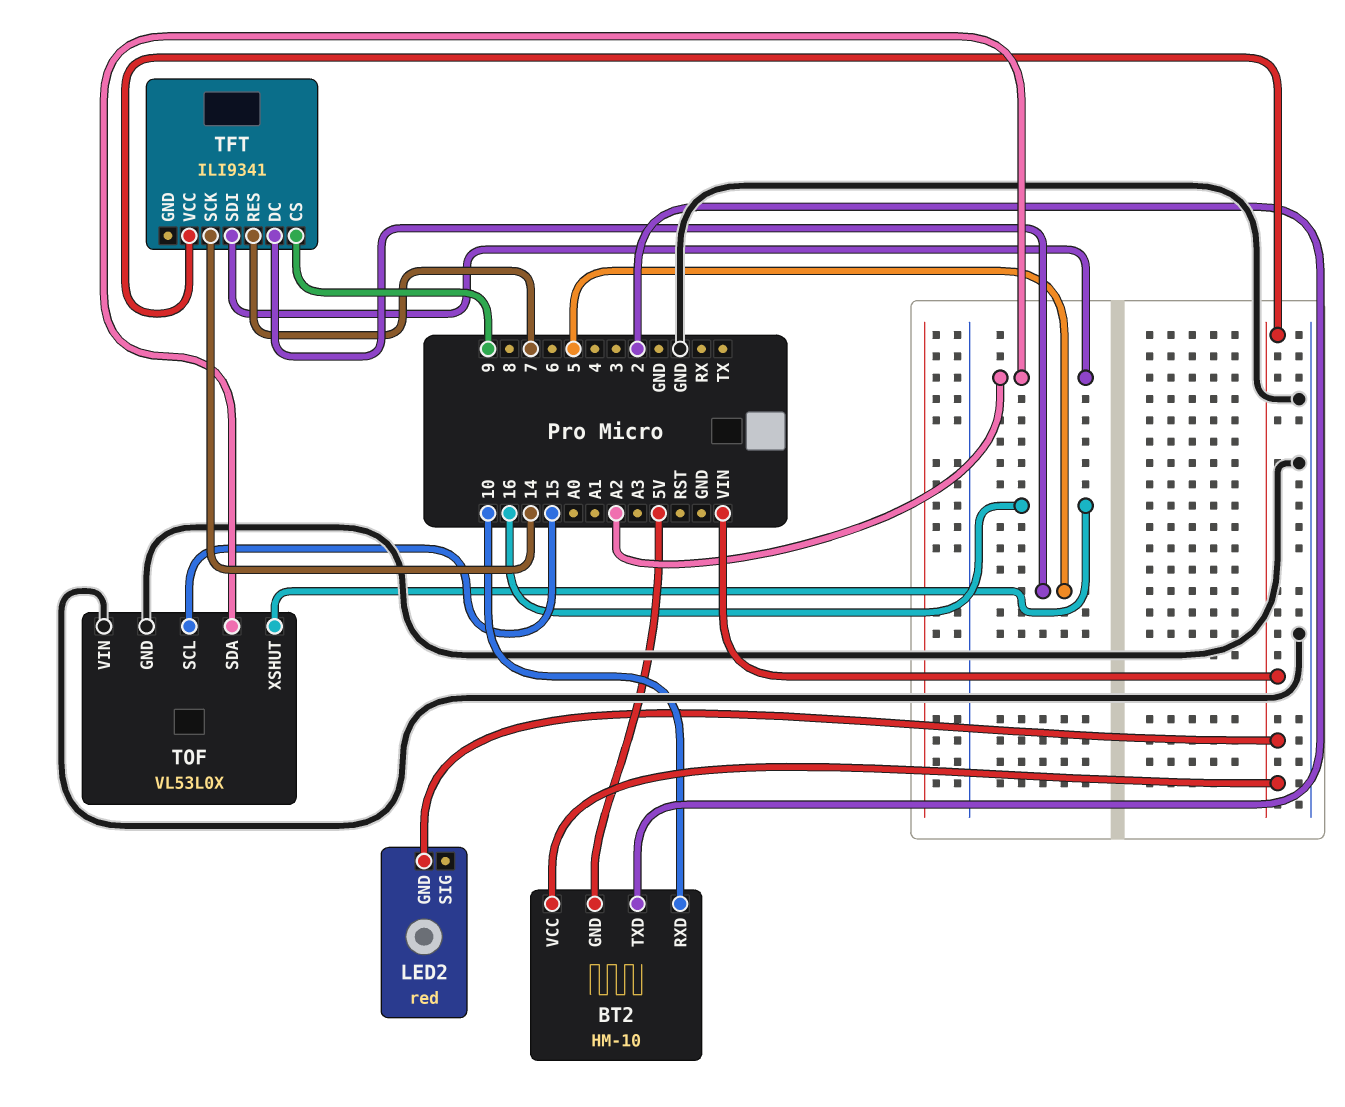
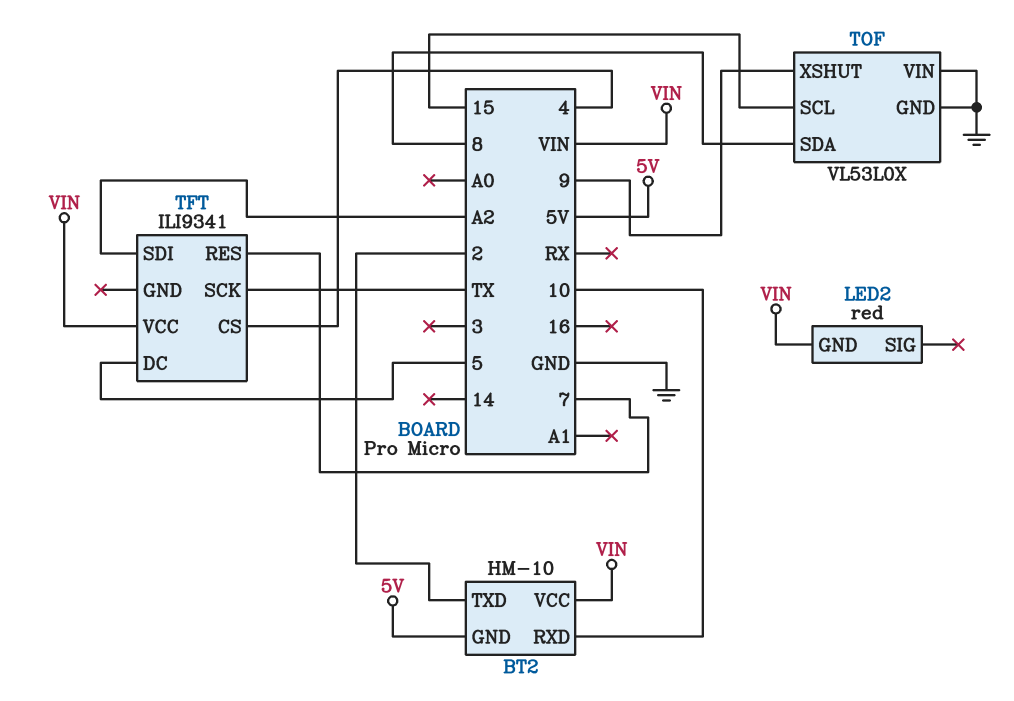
TFT pin CS: 9 -> 4
TFT pin SCK: 14 -> TX
TOF pin SDA: A2 -> 8
TOF pin XSHUT: 16 -> 9

